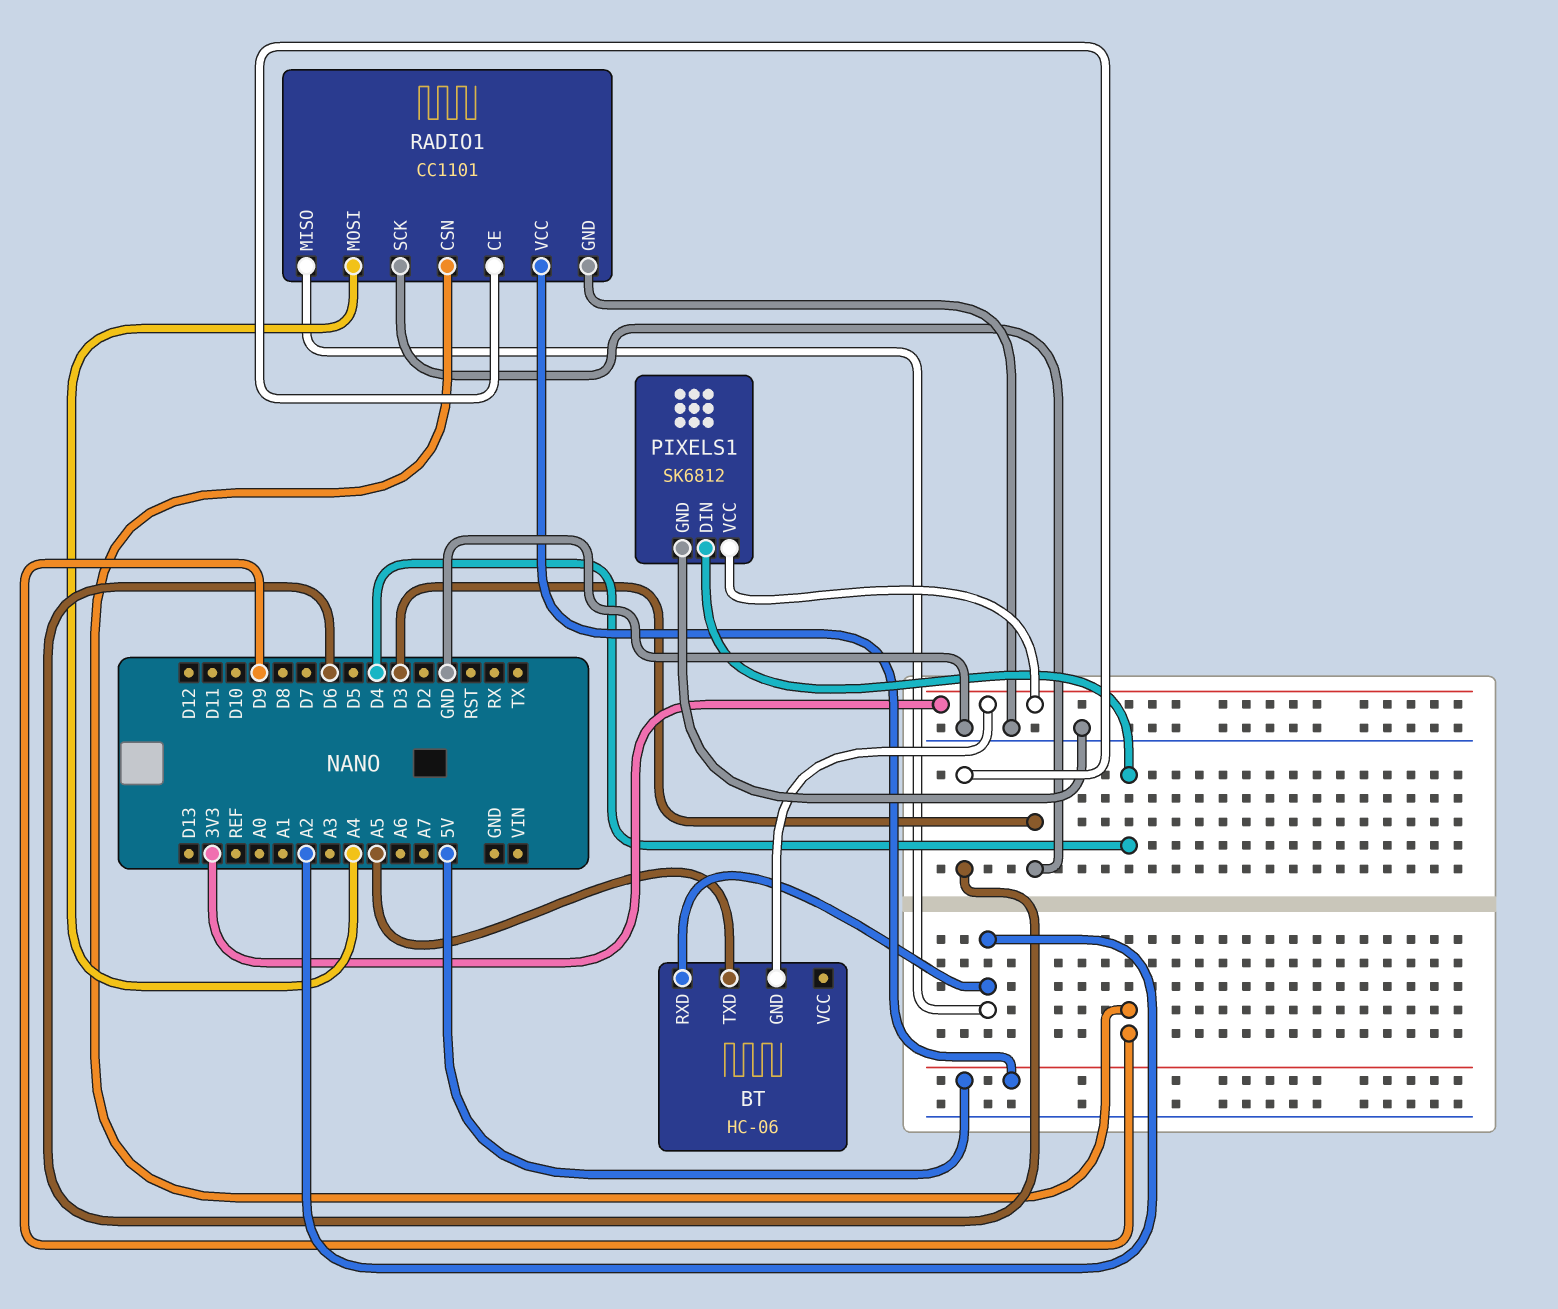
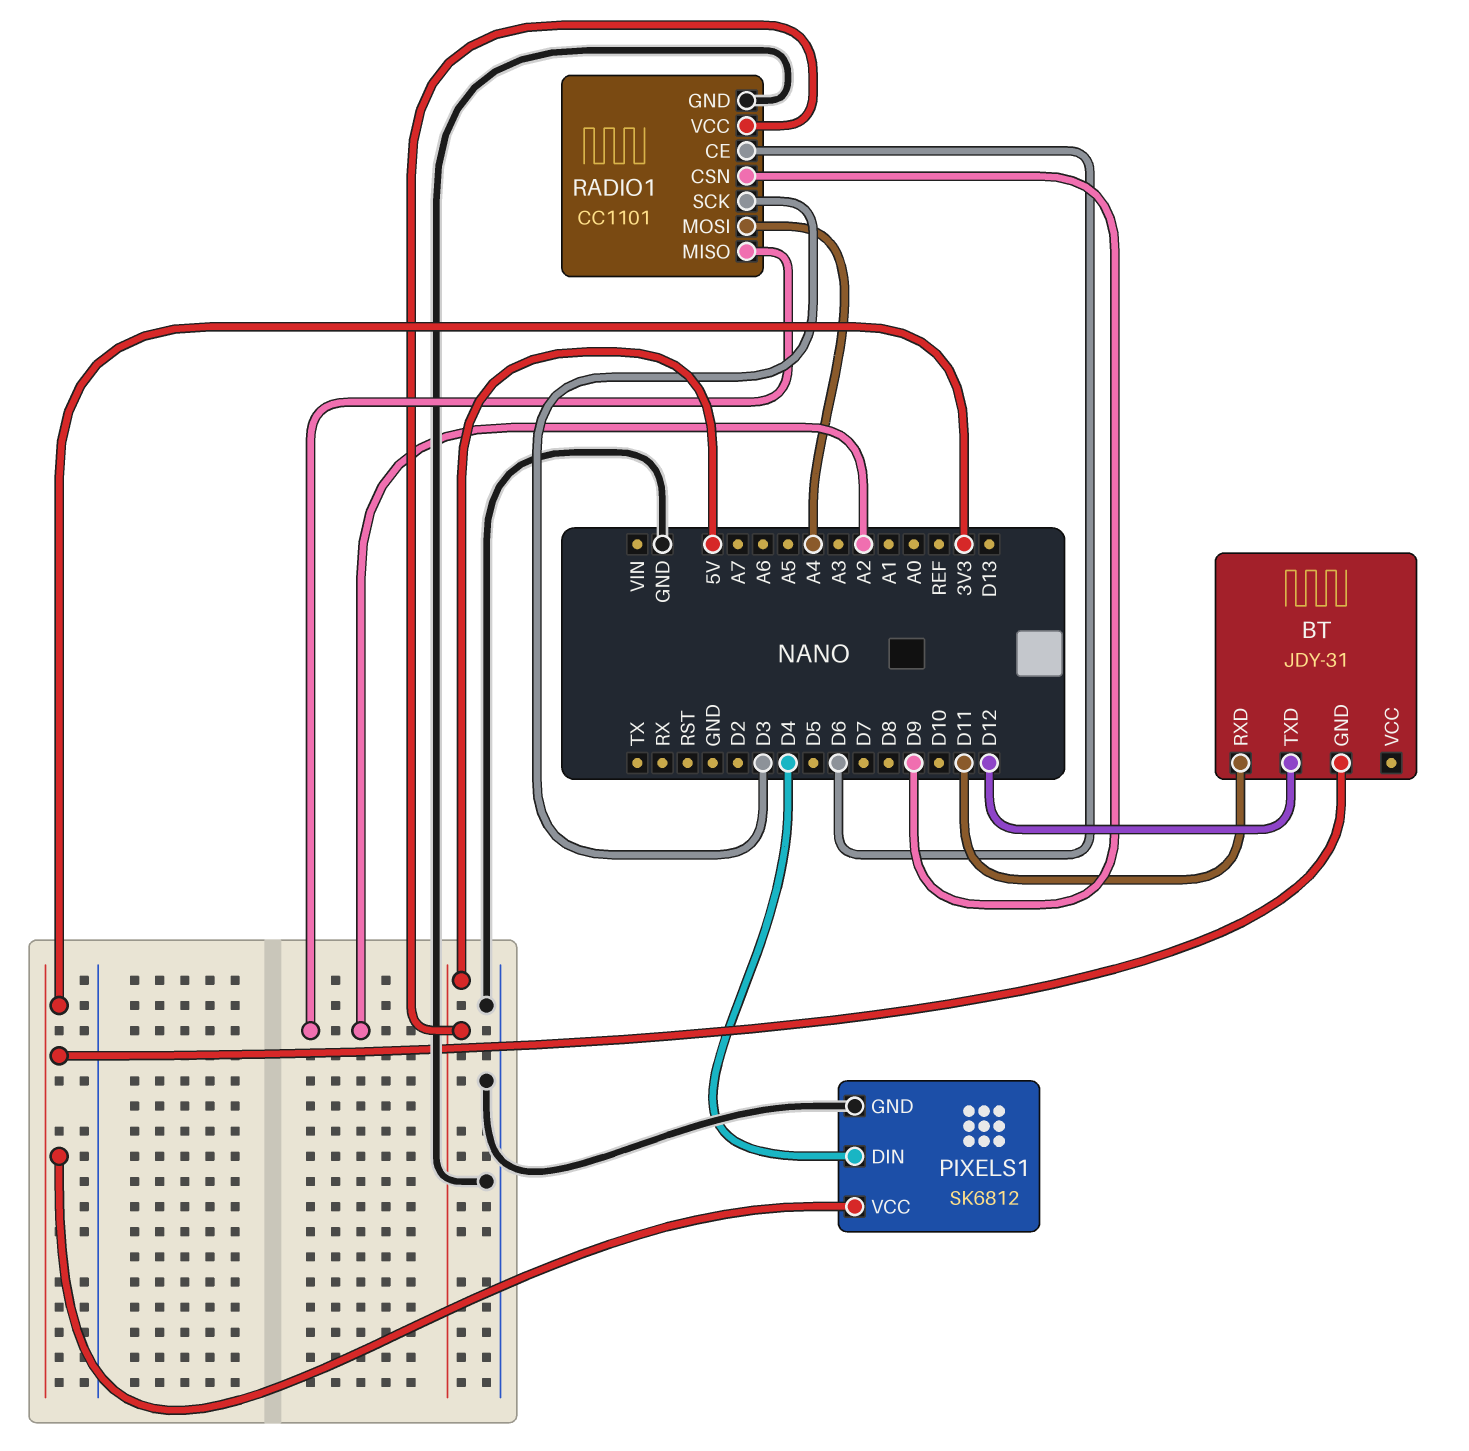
BT: HC-06 -> JDY-31
BT pin RXD: A2 -> D11
BT pin TXD: A5 -> D12

